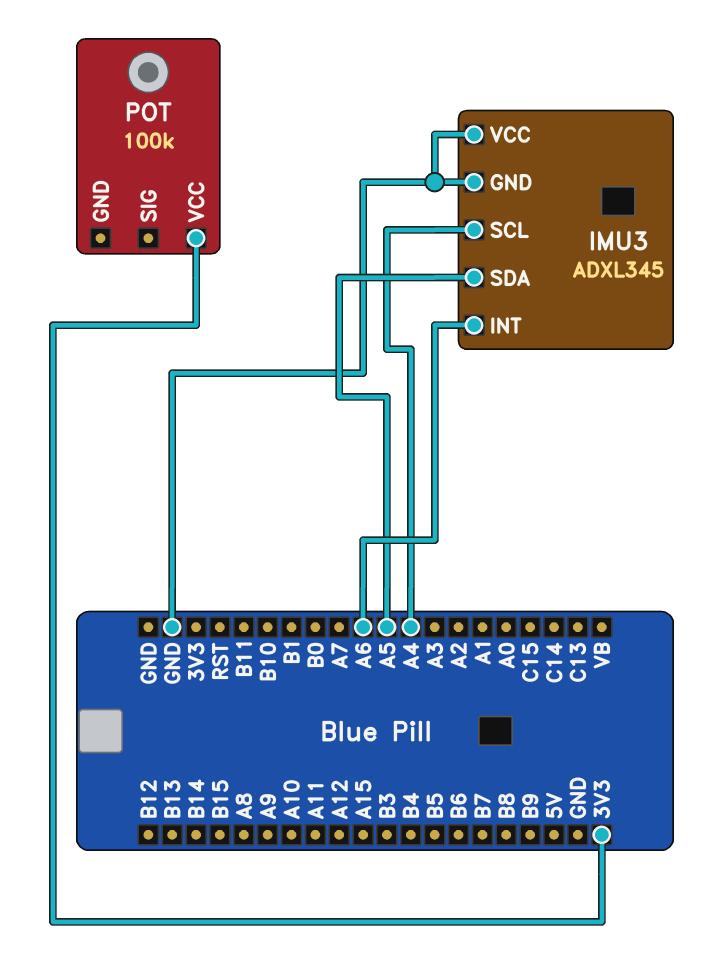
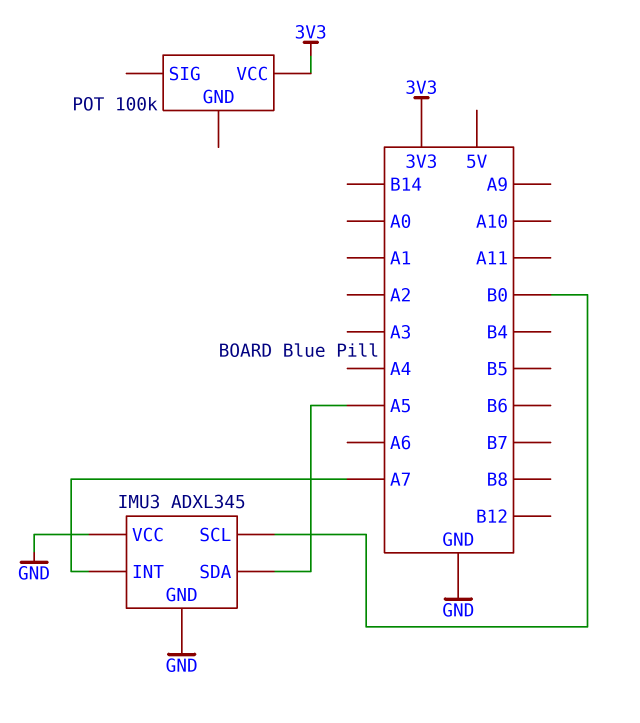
IMU3 pin INT: A6 -> A7
IMU3 pin SCL: A4 -> B0

